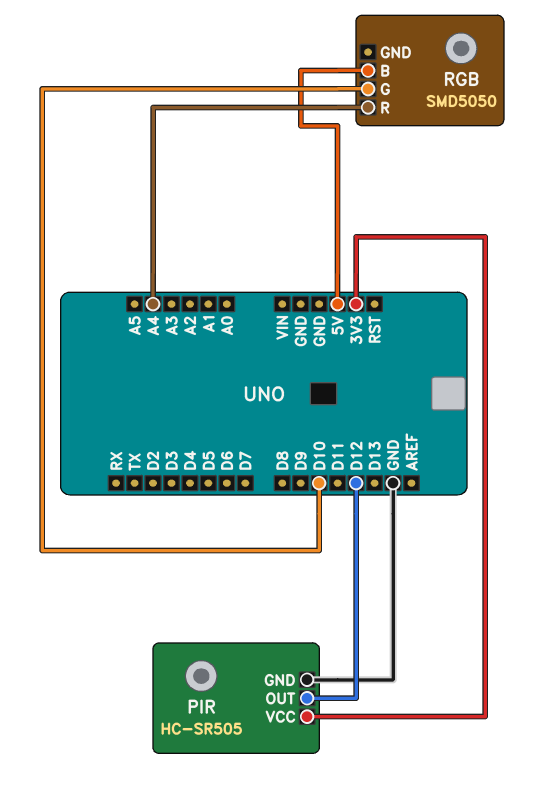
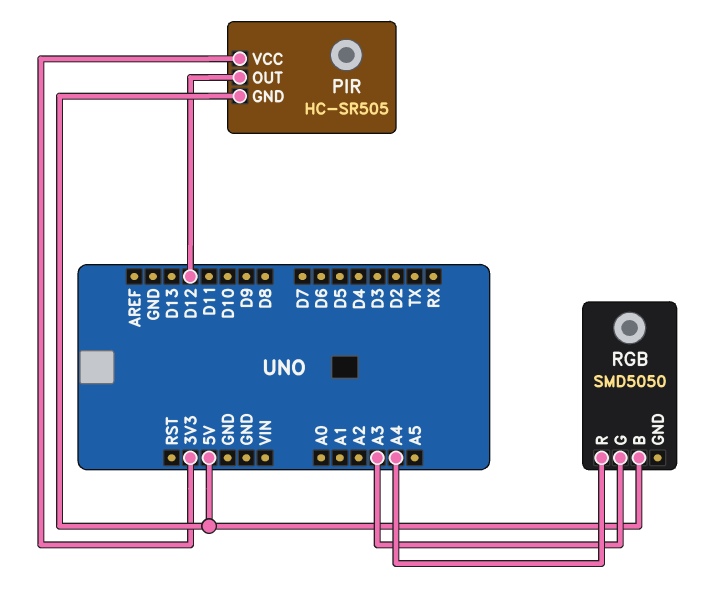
PIR pin GND: GND -> 5V
RGB pin G: D10 -> A3

